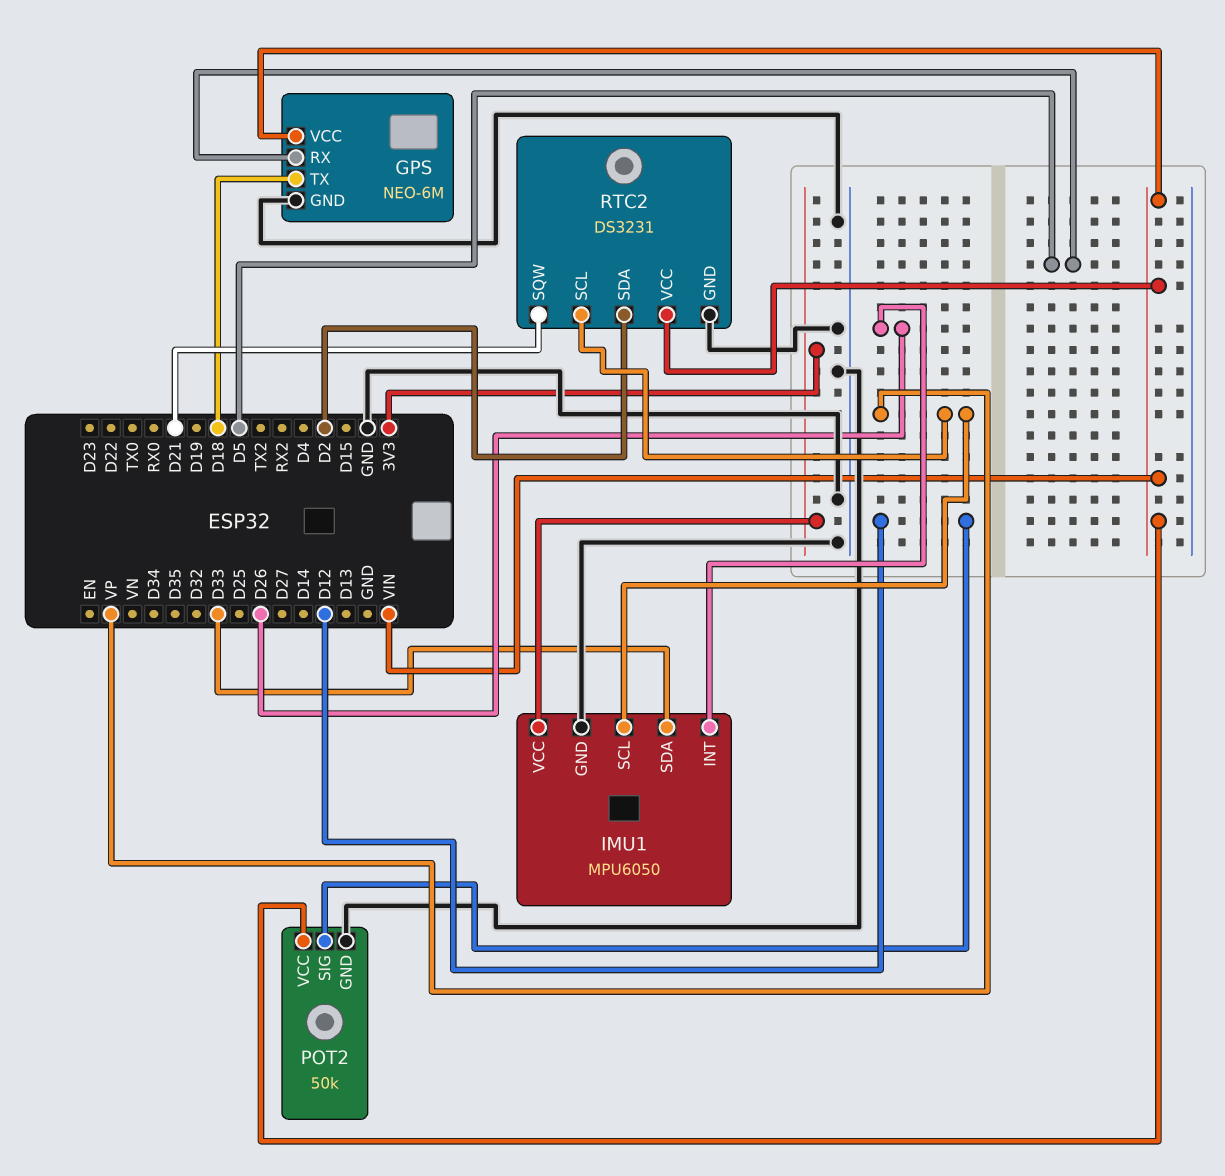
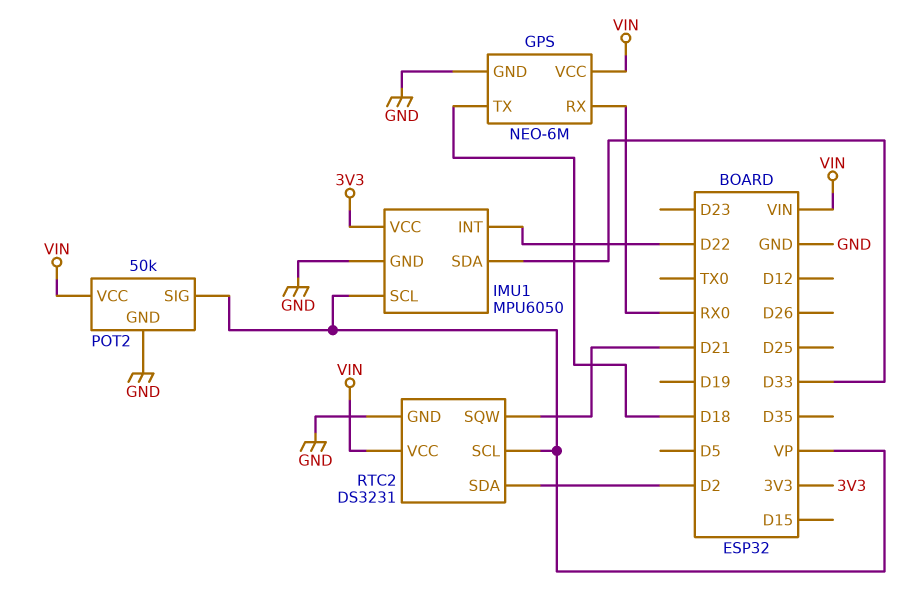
GPS pin RX: D5 -> RX0
IMU1 pin INT: D26 -> D22
POT2 pin SIG: D12 -> VP

